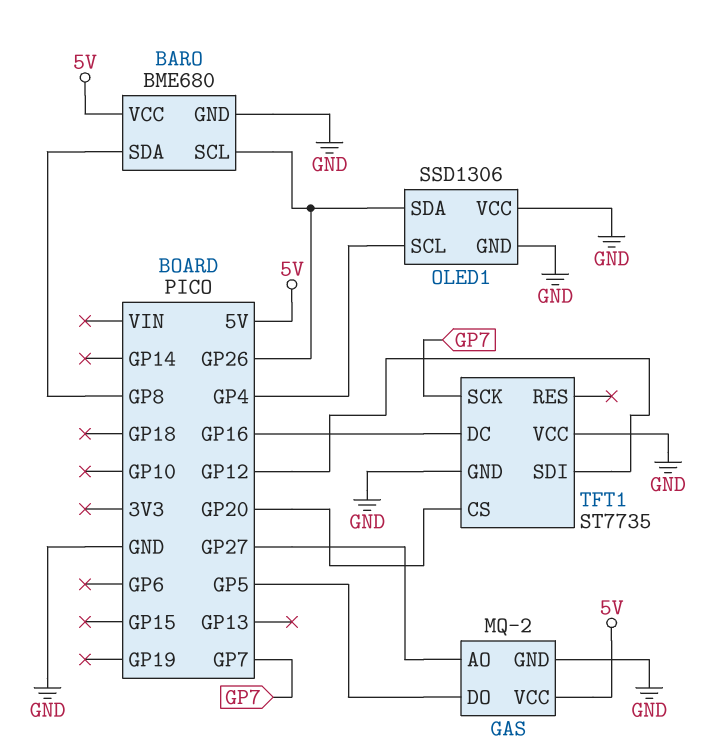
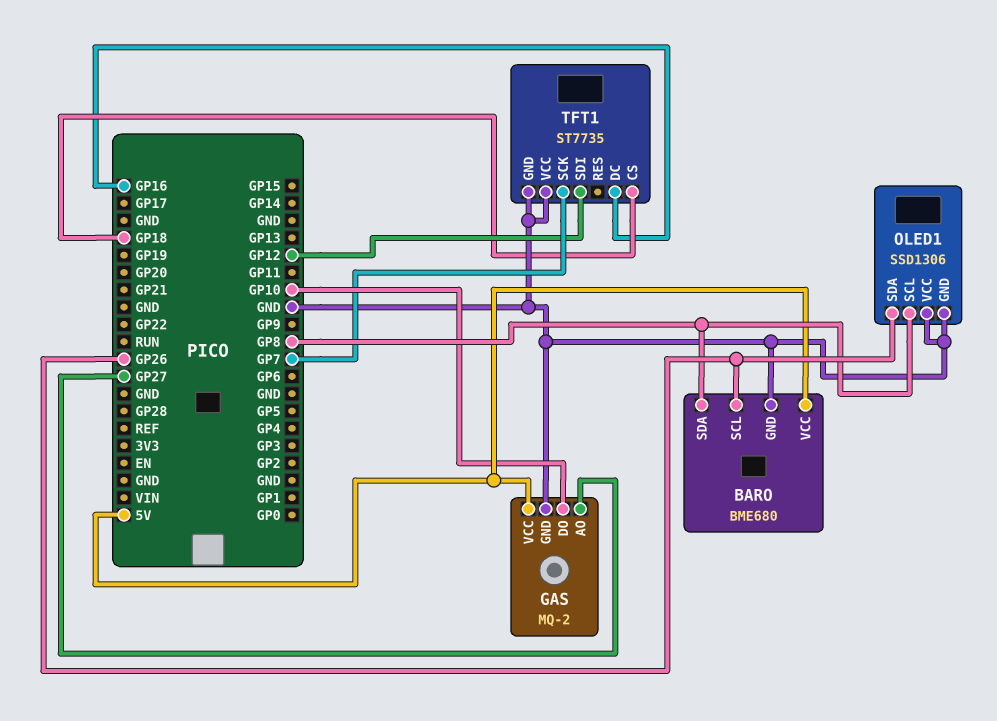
GAS pin DO: GP5 -> GP10
OLED1 pin SCL: GP4 -> GP8
TFT1 pin CS: GP20 -> GP18

